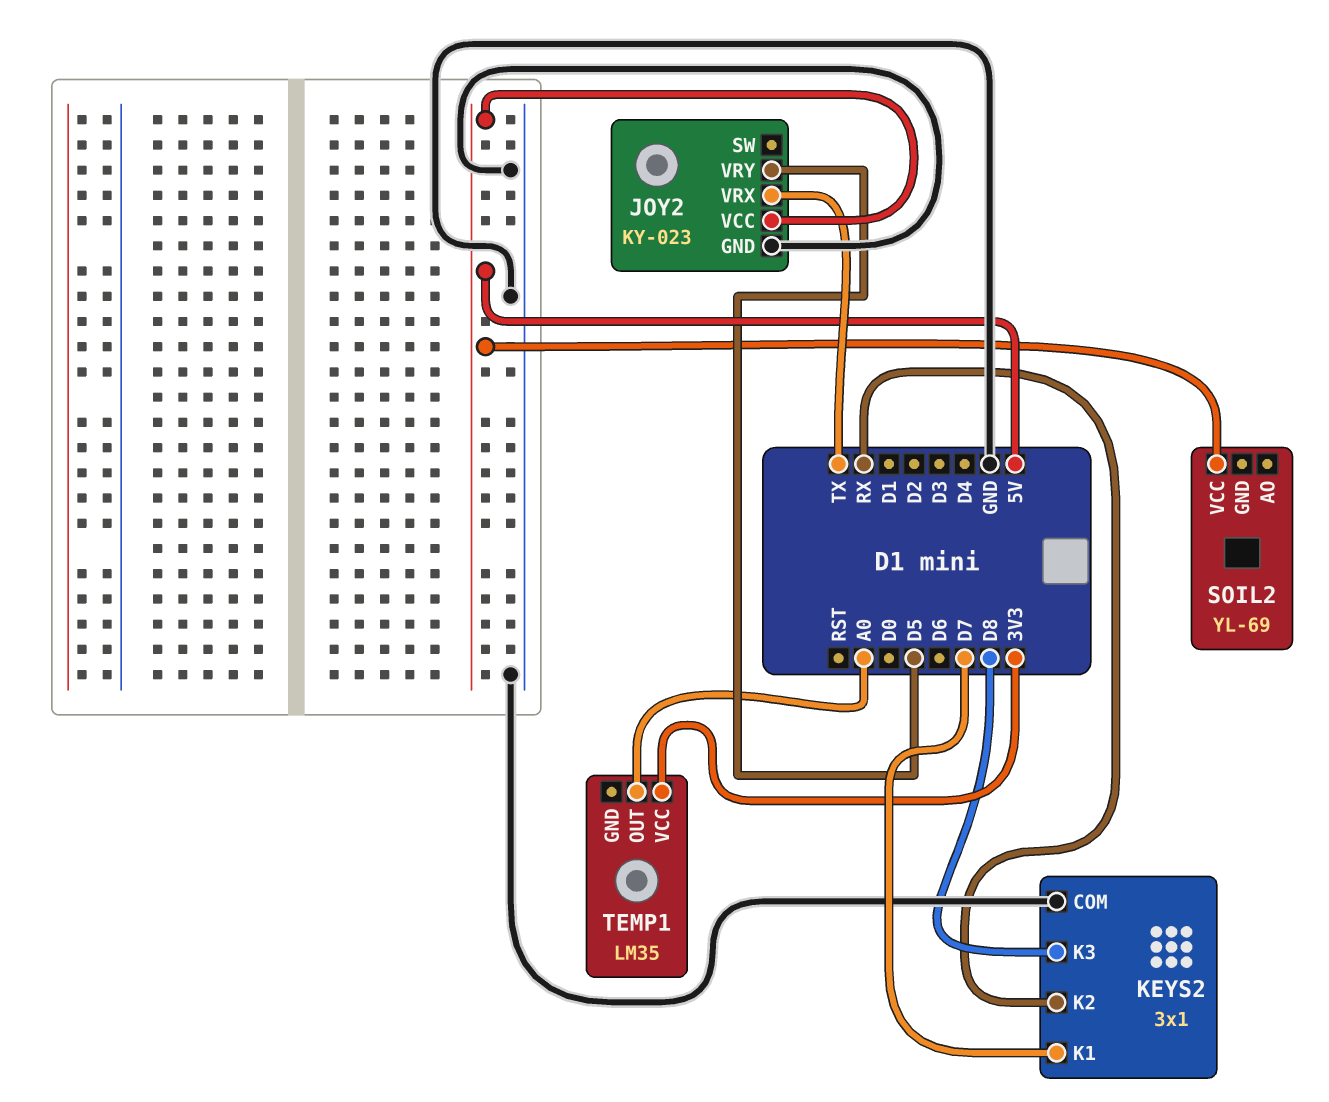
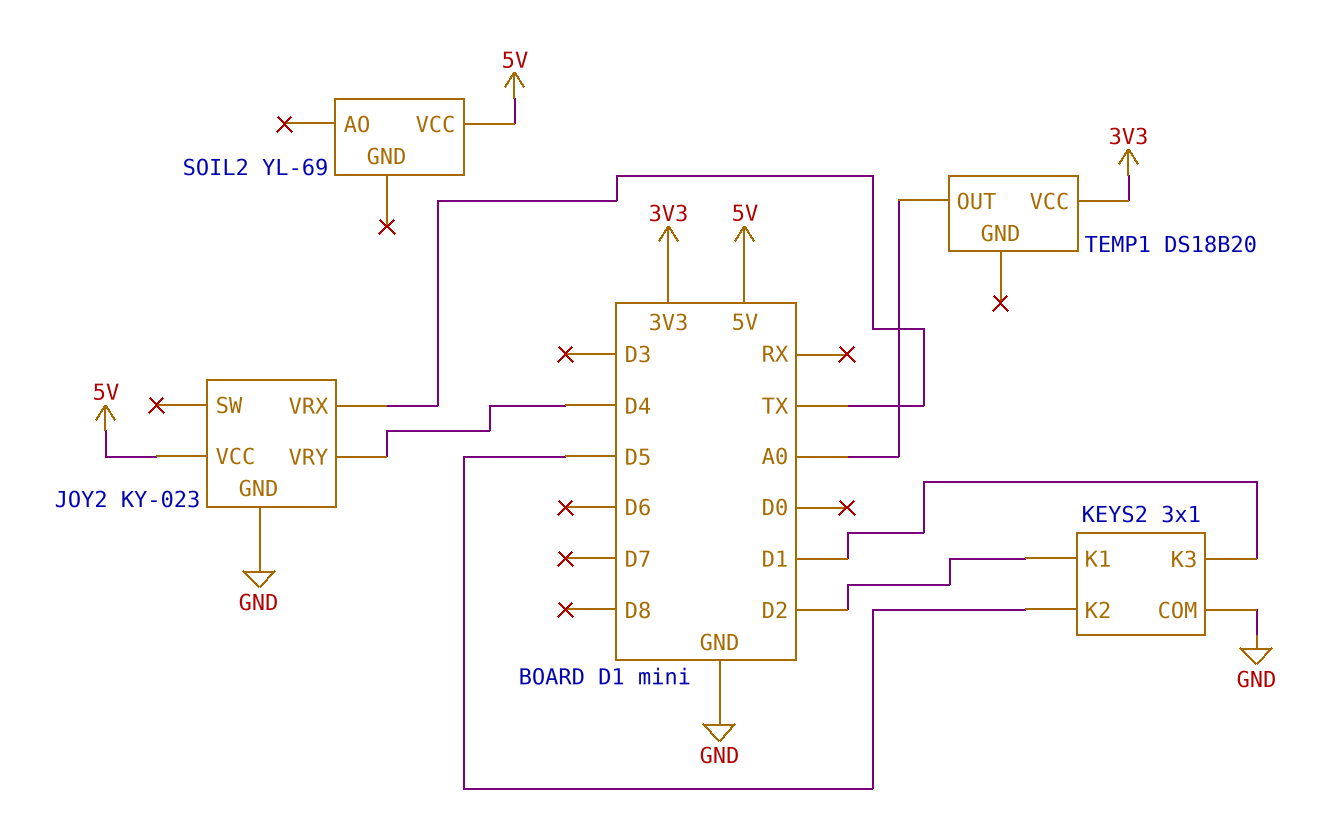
JOY2 pin VRY: D5 -> D4
KEYS2 pin K1: D7 -> D2
KEYS2 pin K2: RX -> D5
KEYS2 pin K3: D8 -> D1
TEMP1: LM35 -> DS18B20

